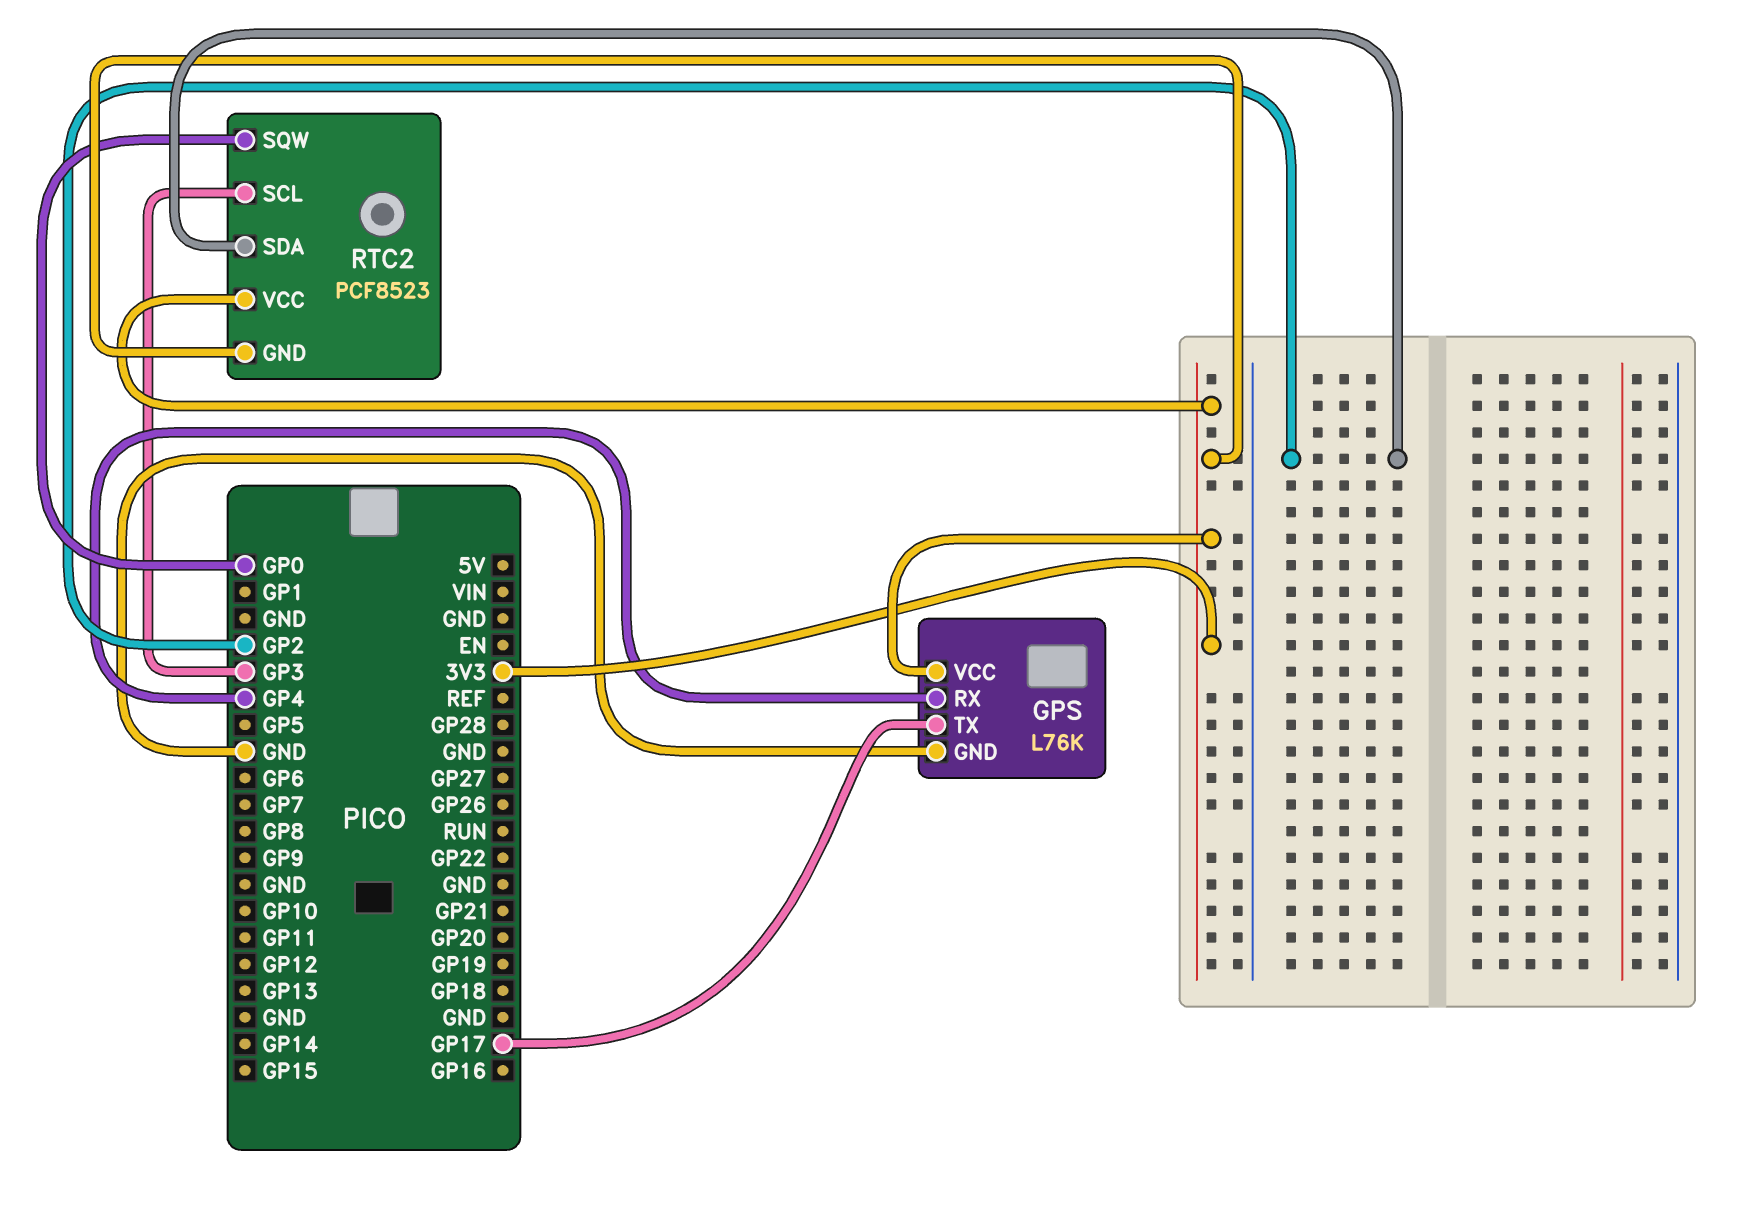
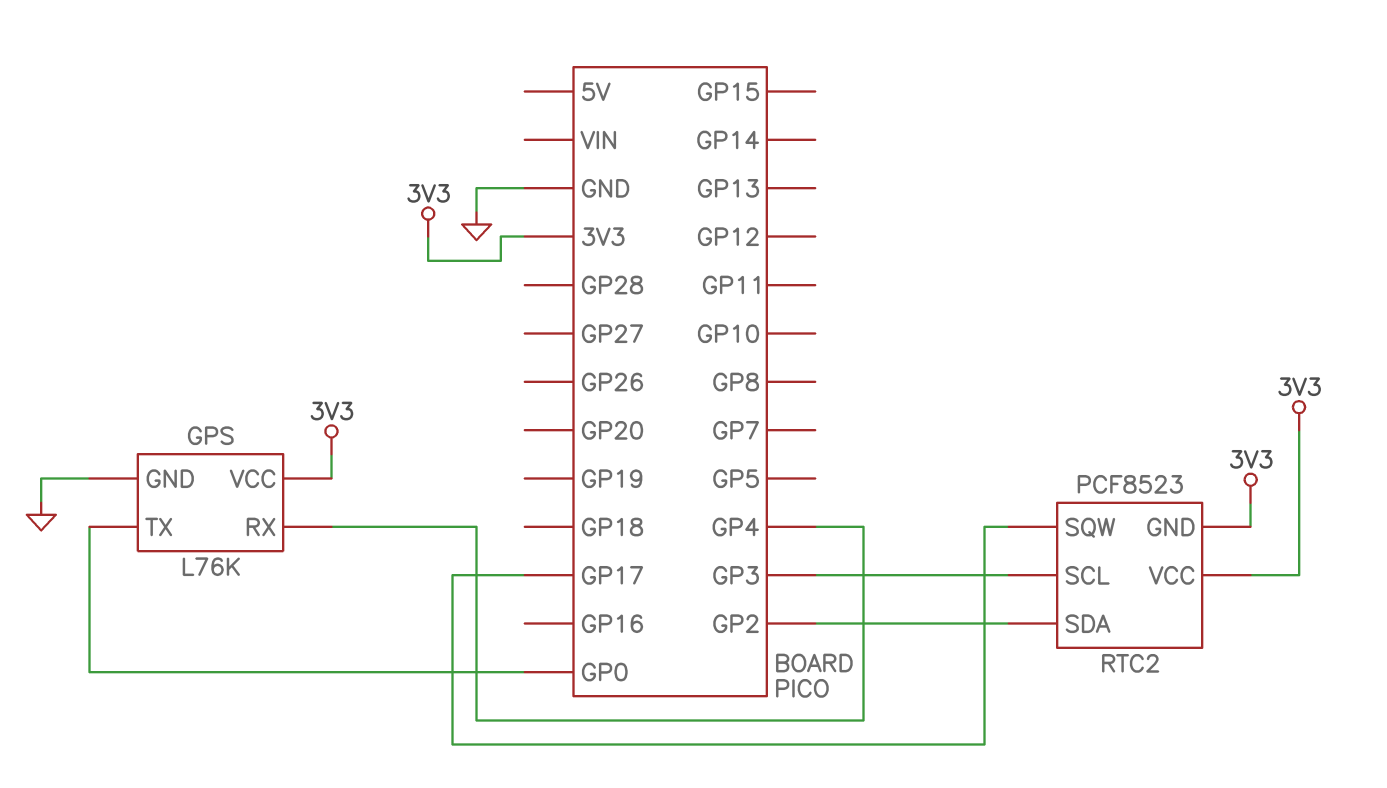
GPS pin TX: GP17 -> GP0
RTC2 pin SQW: GP0 -> GP17

